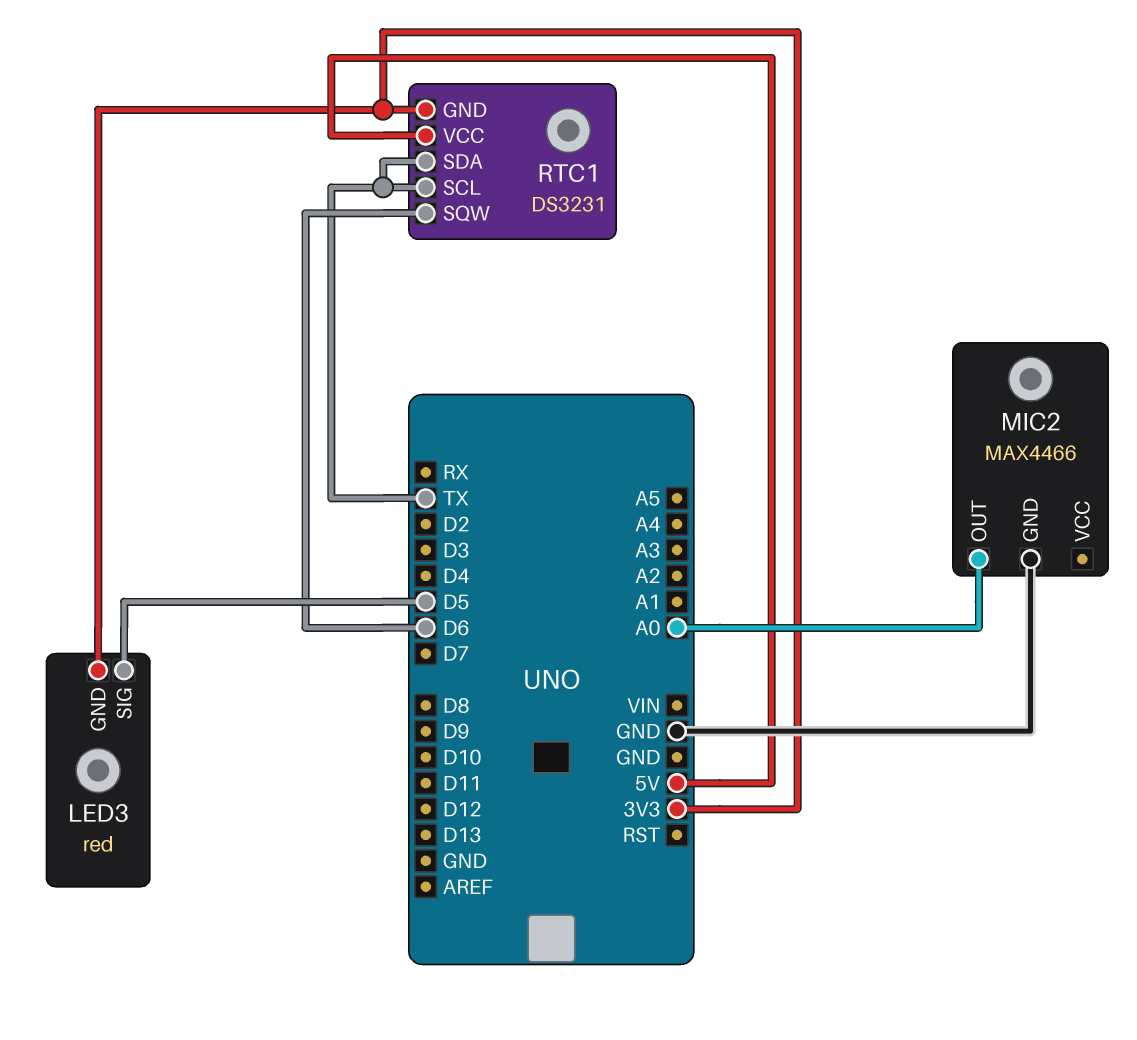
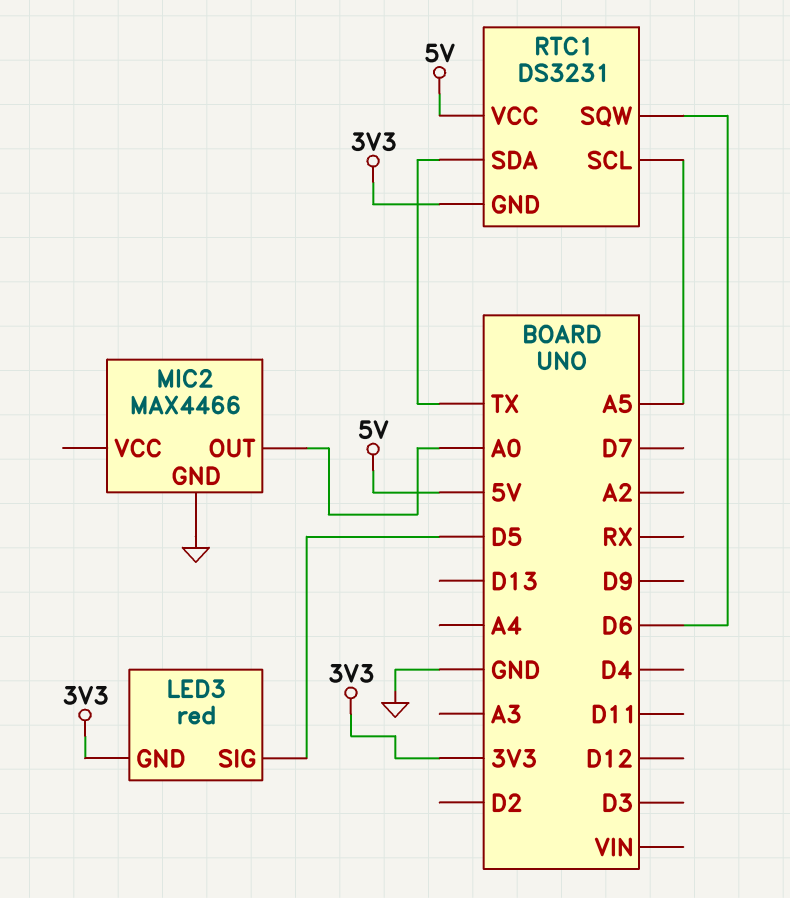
RTC1 pin SCL: TX -> A5

